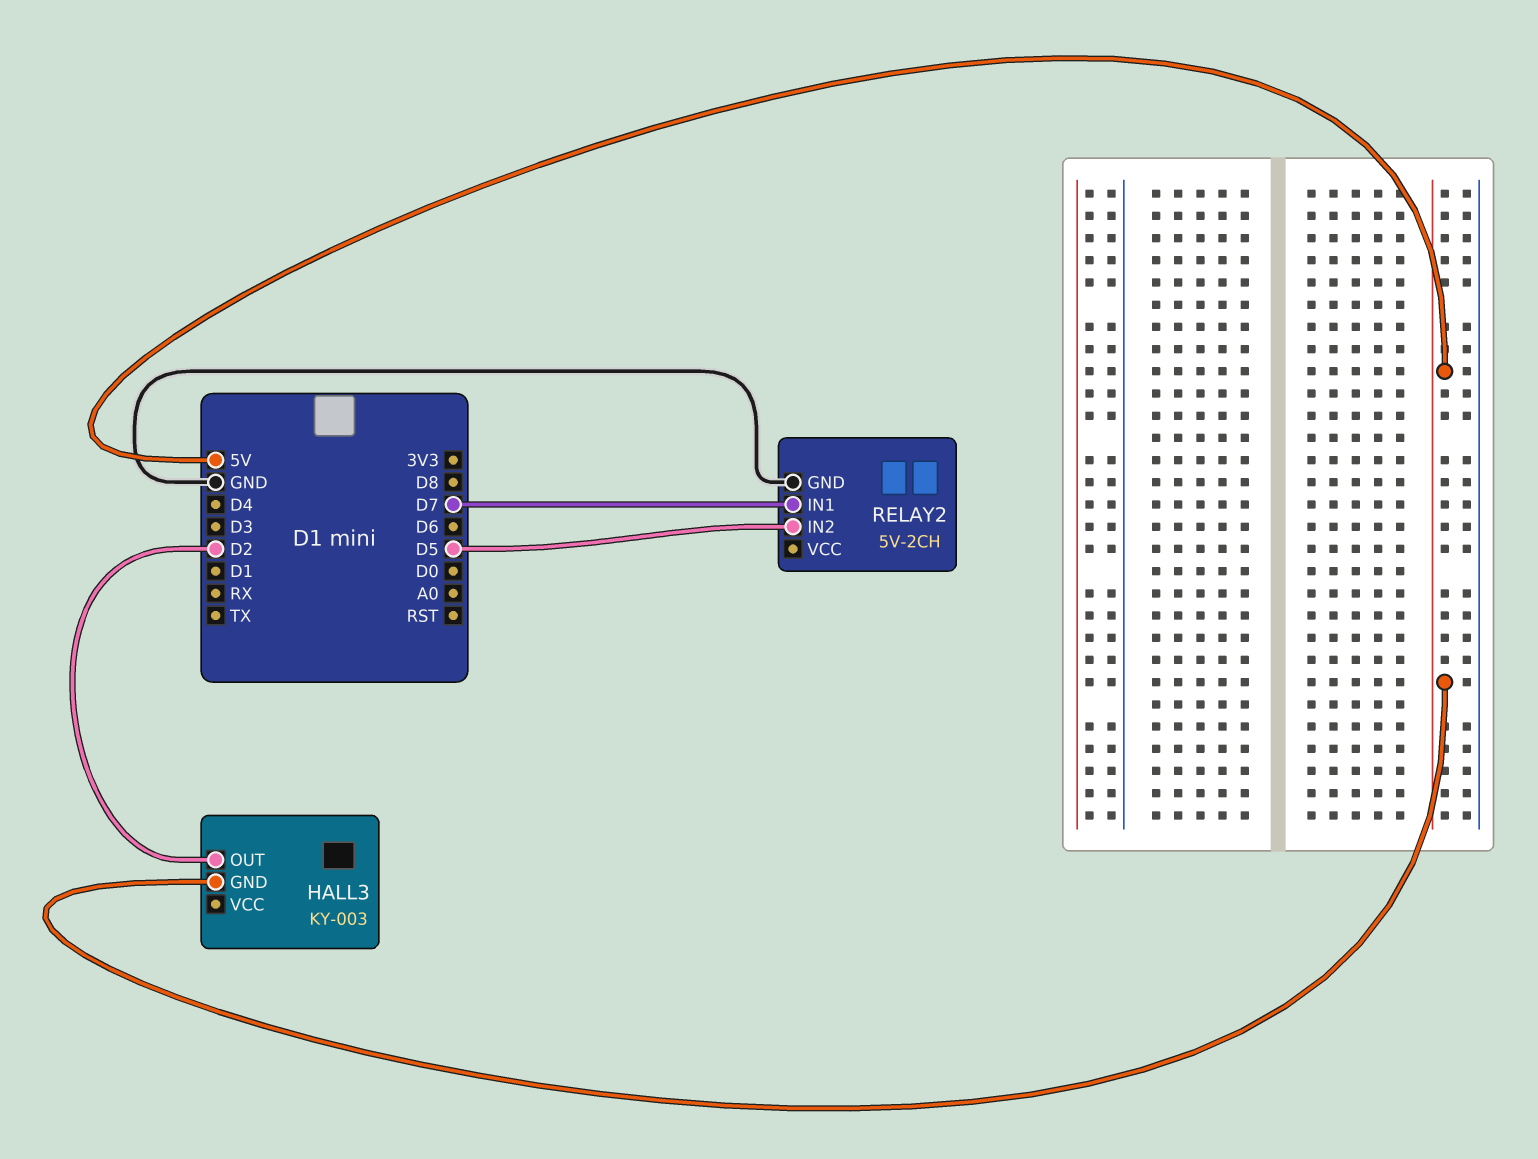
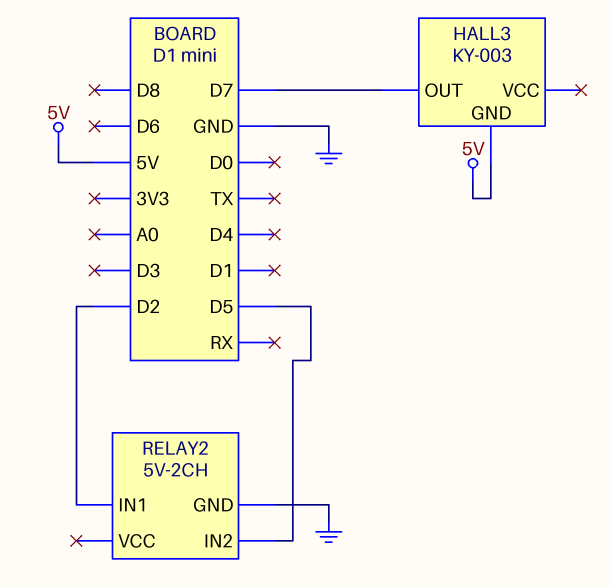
HALL3 pin OUT: D2 -> D7
RELAY2 pin IN1: D7 -> D2

